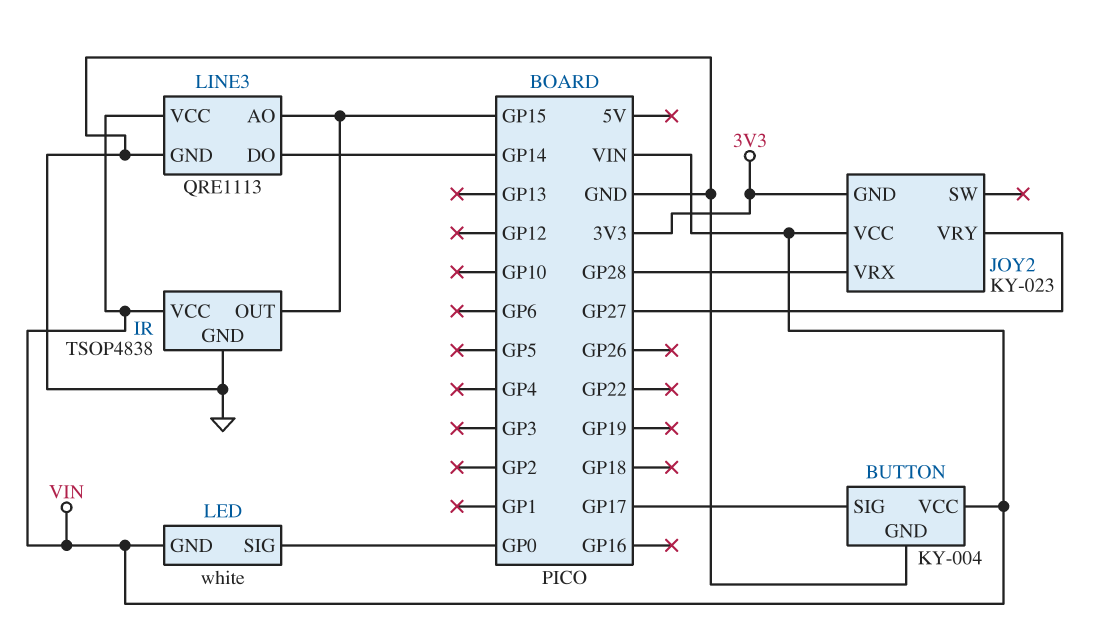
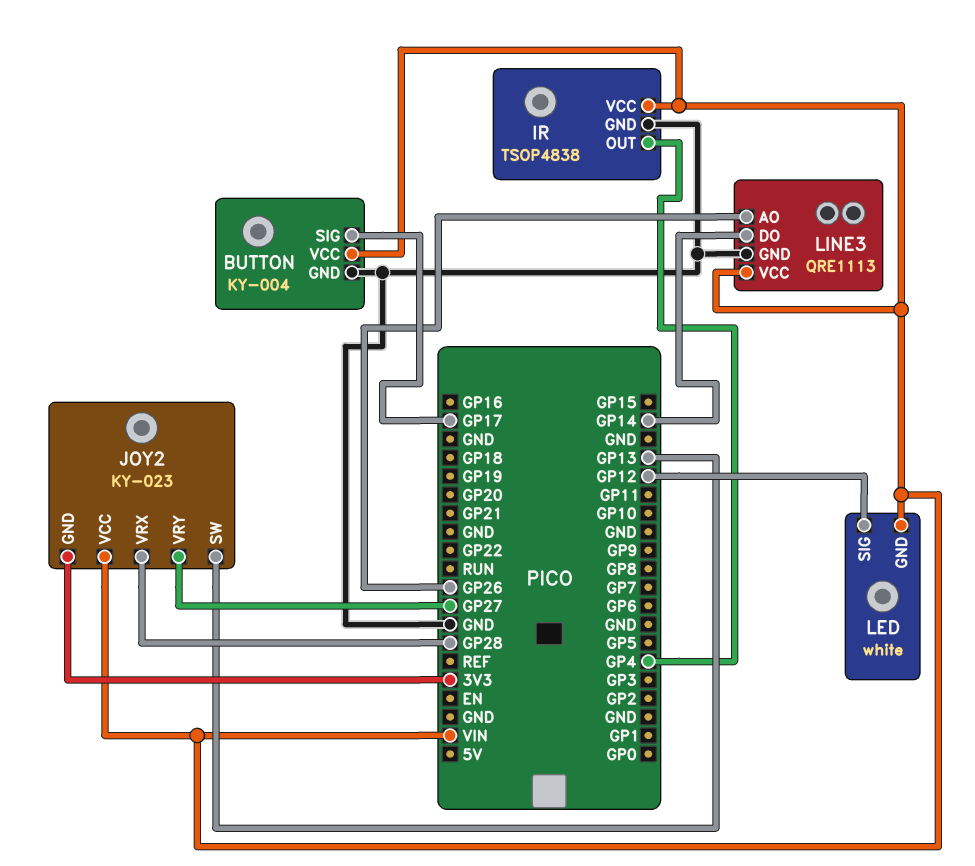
IR pin OUT: GP15 -> GP4
JOY2 pin SW: none -> GP13
LED pin SIG: GP0 -> GP12
LINE3 pin AO: GP15 -> GP26

